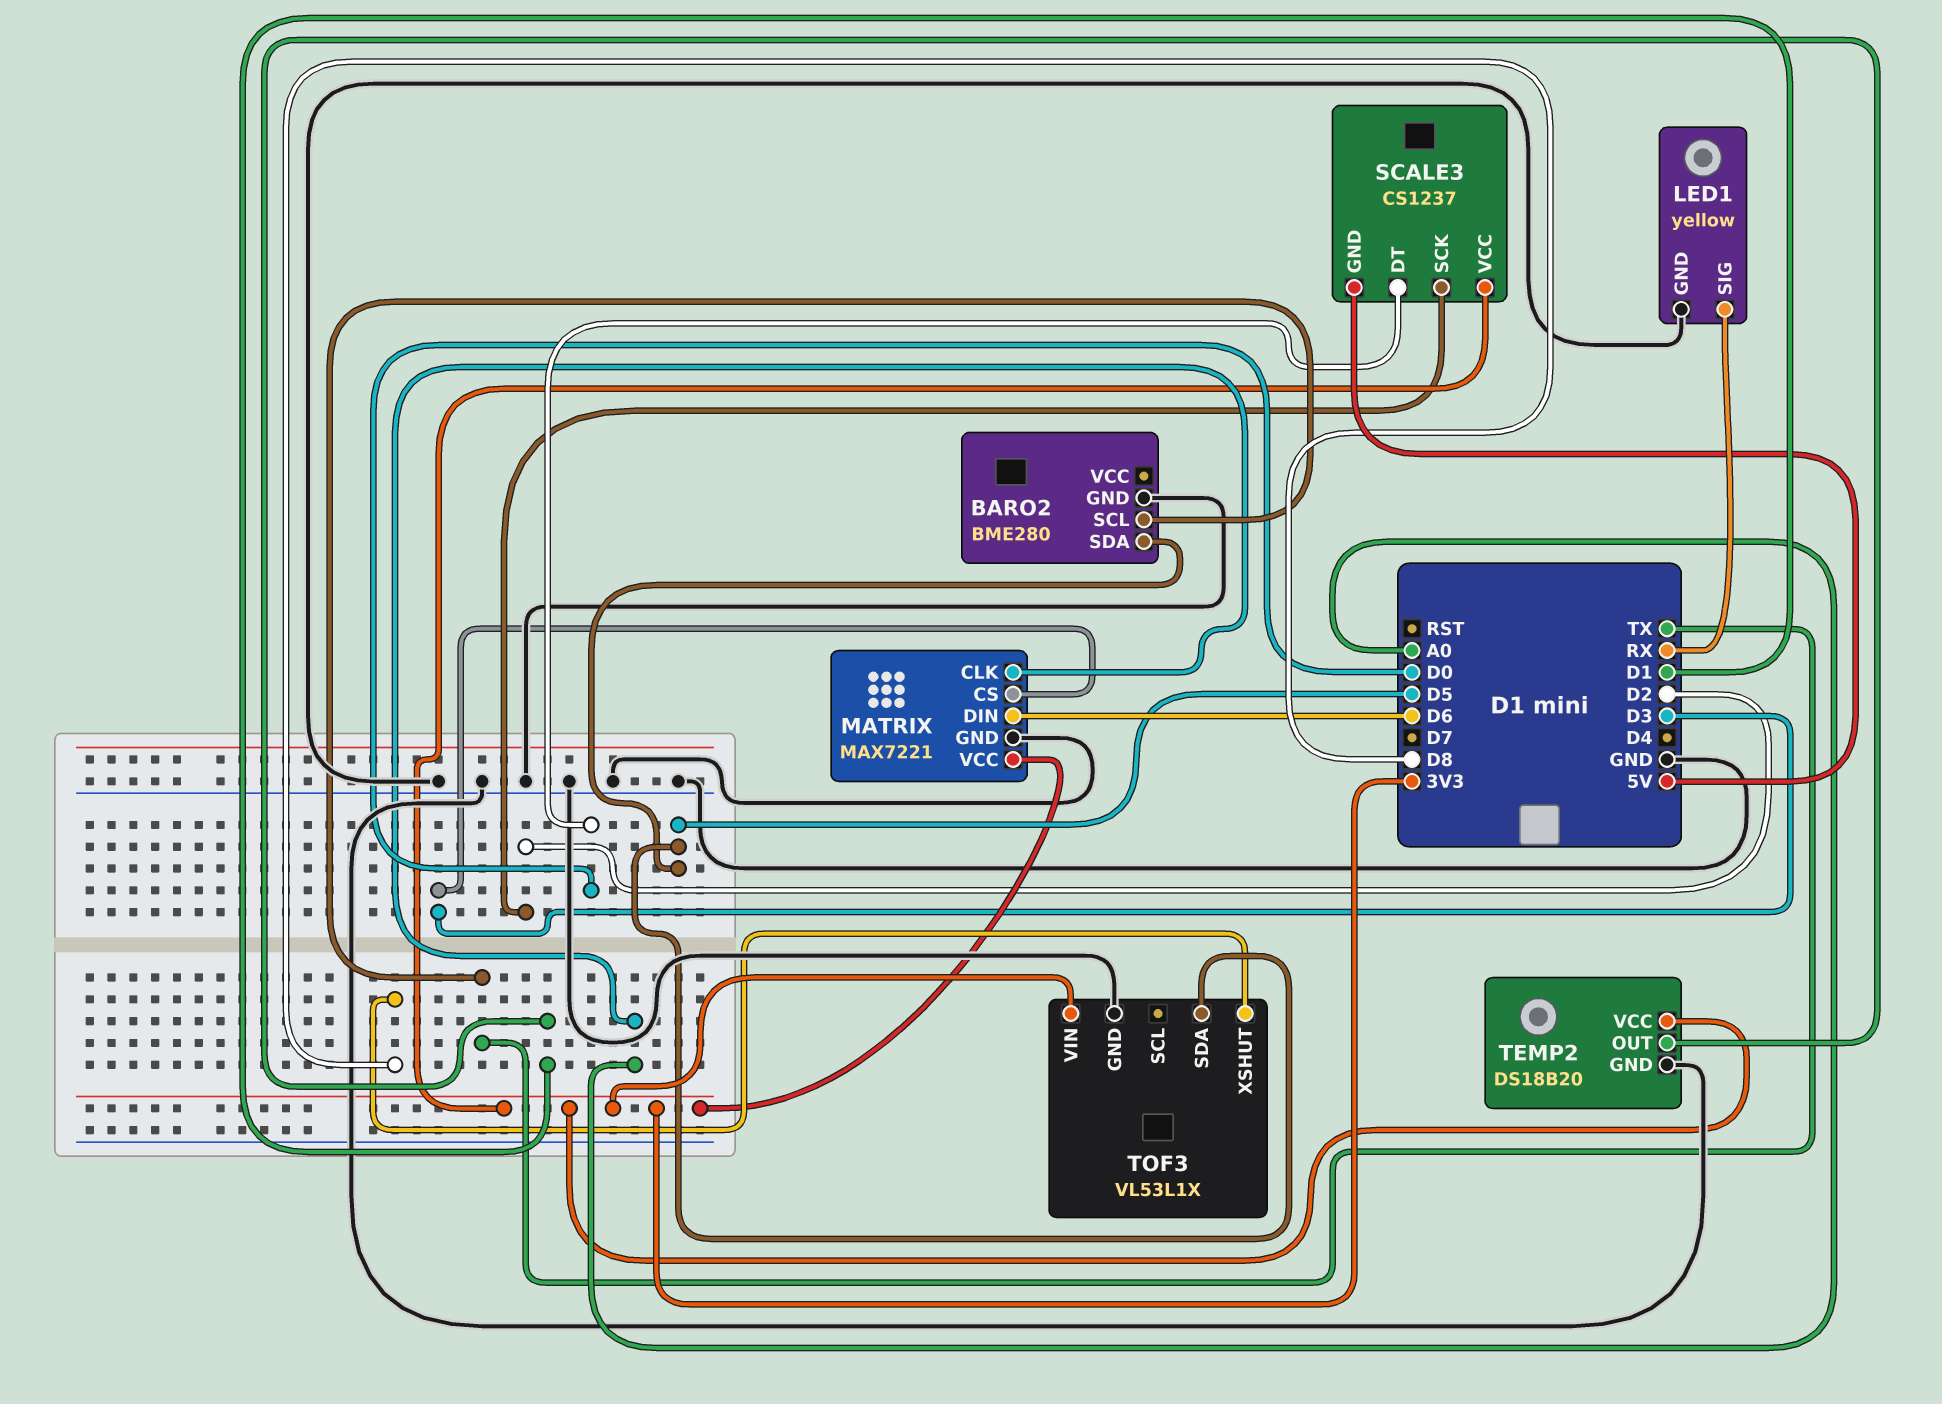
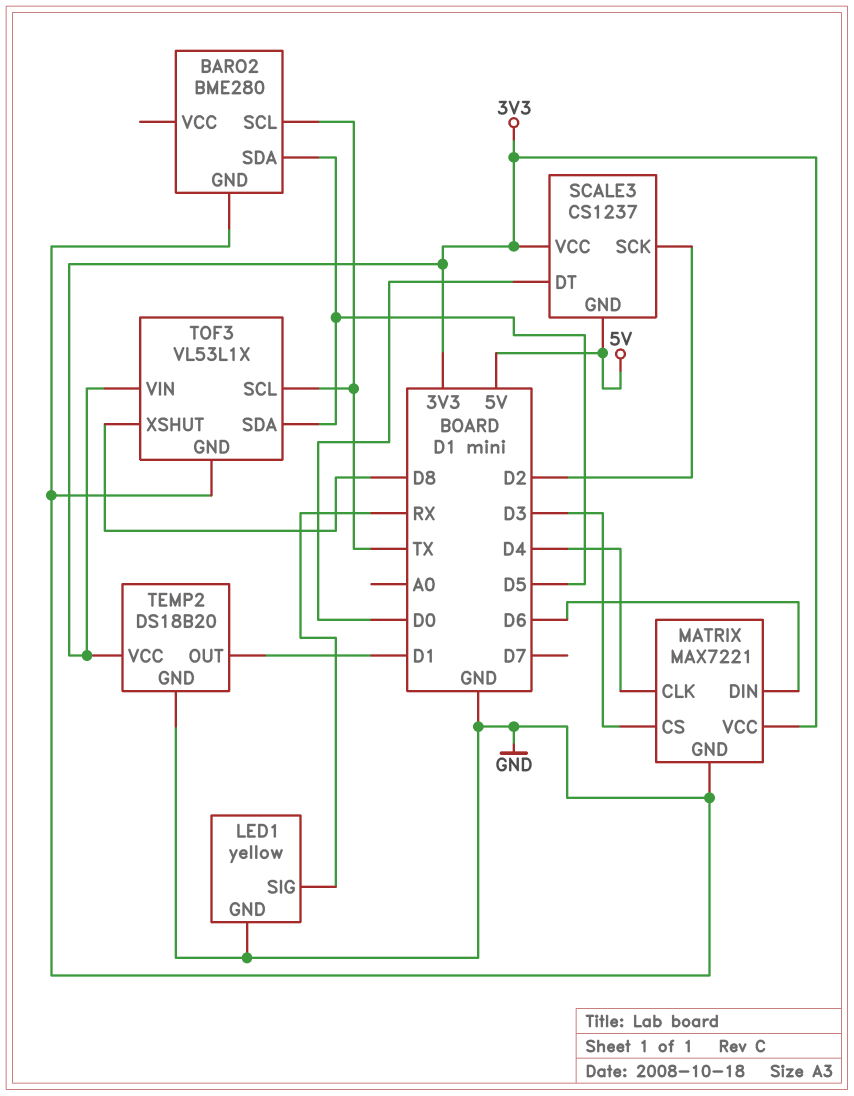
MATRIX pin CLK: A0 -> D4
TOF3 pin SCL: none -> TX

